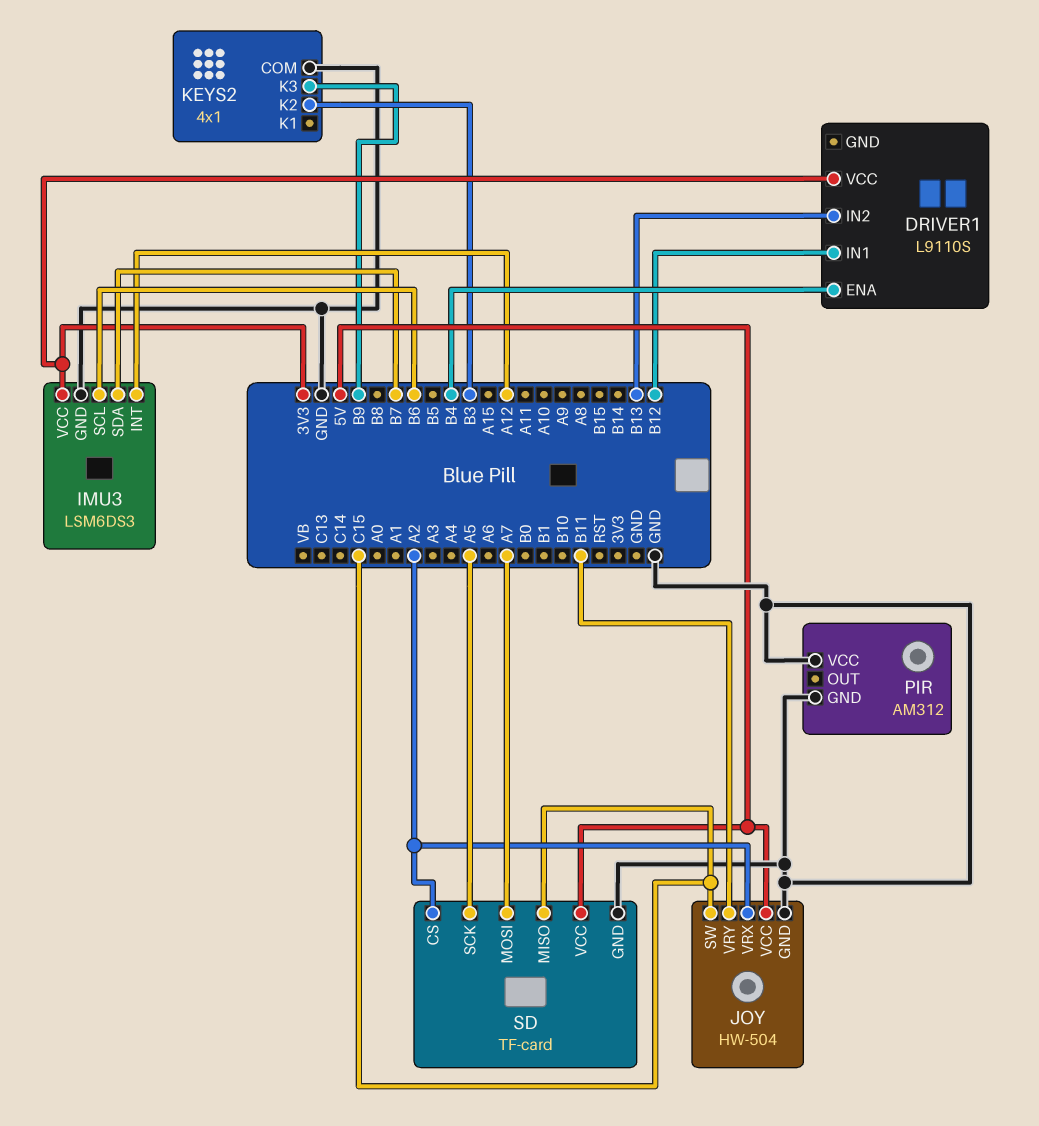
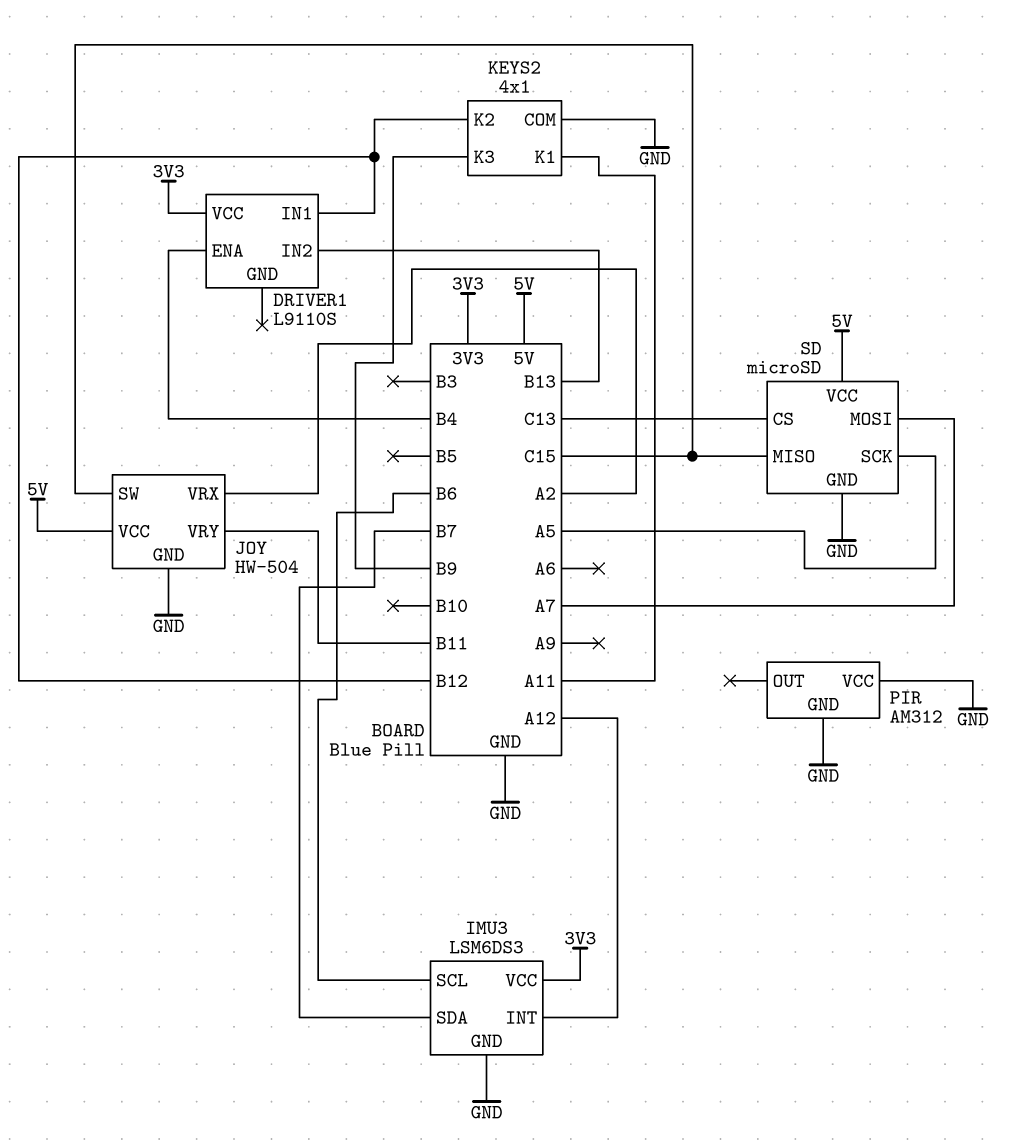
KEYS2 pin K1: none -> A11
KEYS2 pin K2: B3 -> B12
SD: TF-card -> microSD
SD pin CS: A2 -> C13

